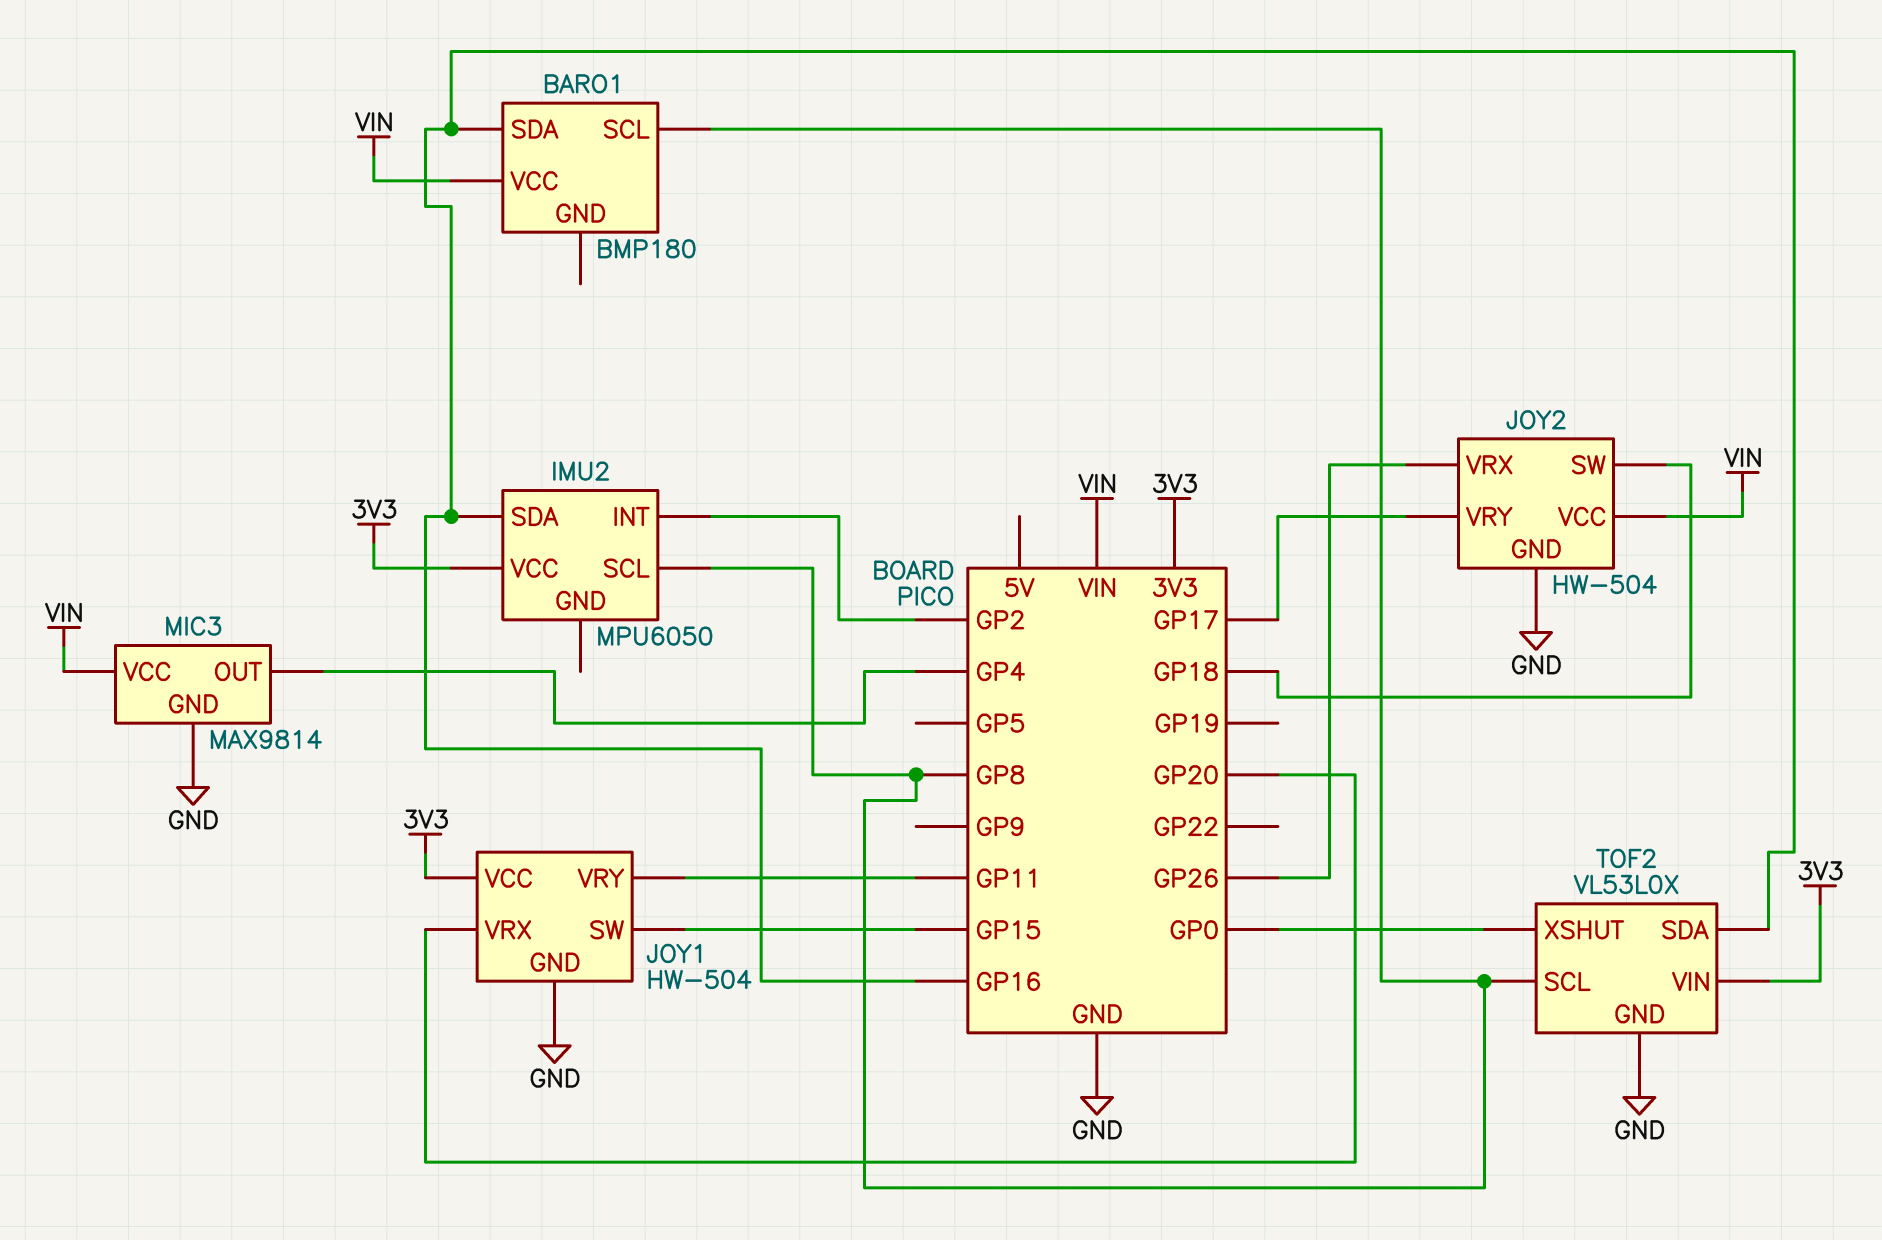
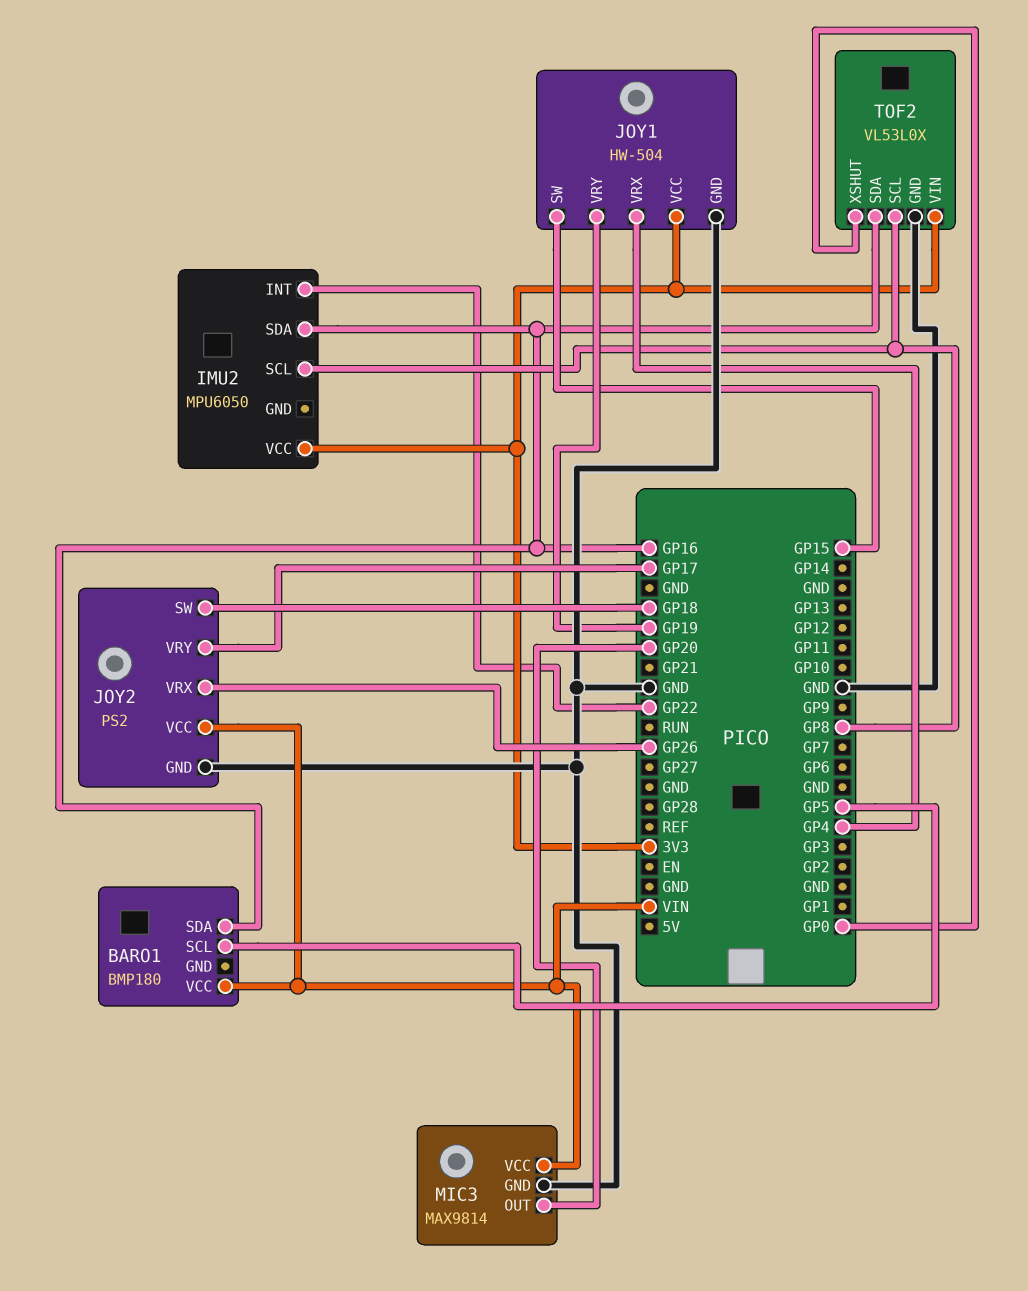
BARO1 pin SCL: GP8 -> GP5
IMU2 pin INT: GP2 -> GP22
JOY1 pin VRX: GP20 -> GP4
JOY1 pin VRY: GP11 -> GP19
JOY2: HW-504 -> PS2
MIC3 pin OUT: GP4 -> GP20

